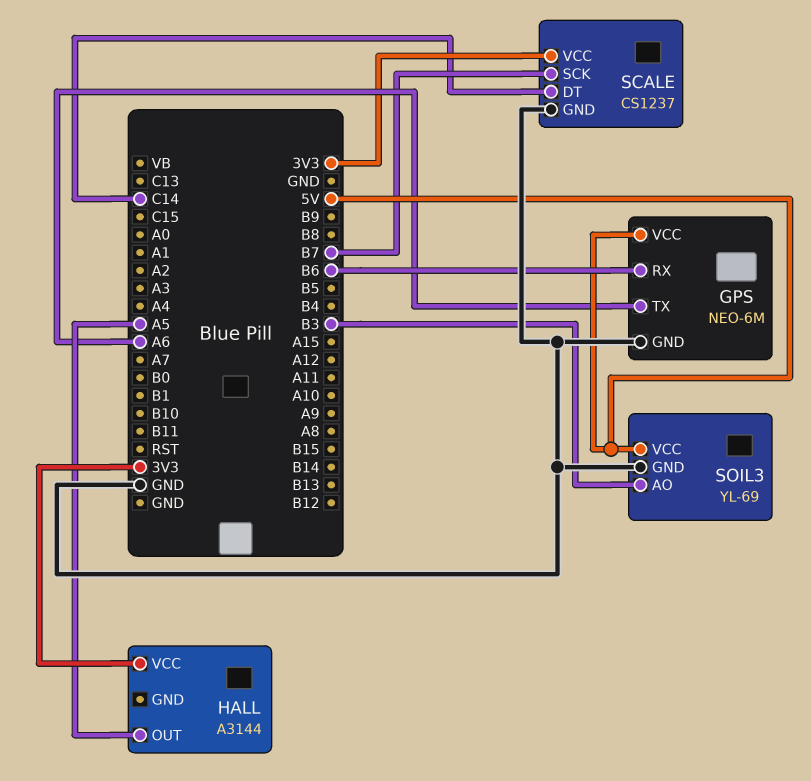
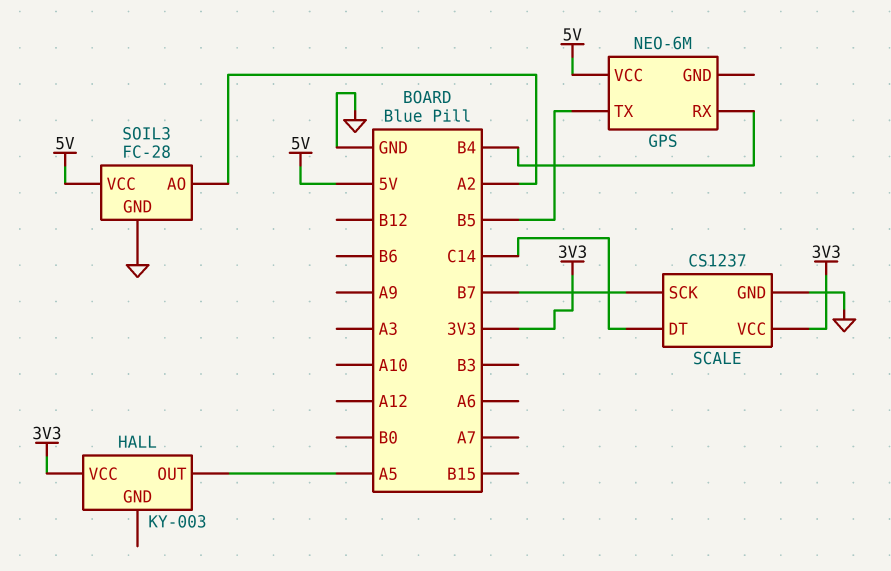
GPS pin GND: GND -> none
GPS pin RX: B6 -> B4
GPS pin TX: A6 -> B5
HALL: A3144 -> KY-003
SOIL3: YL-69 -> FC-28
SOIL3 pin AO: B3 -> A2

